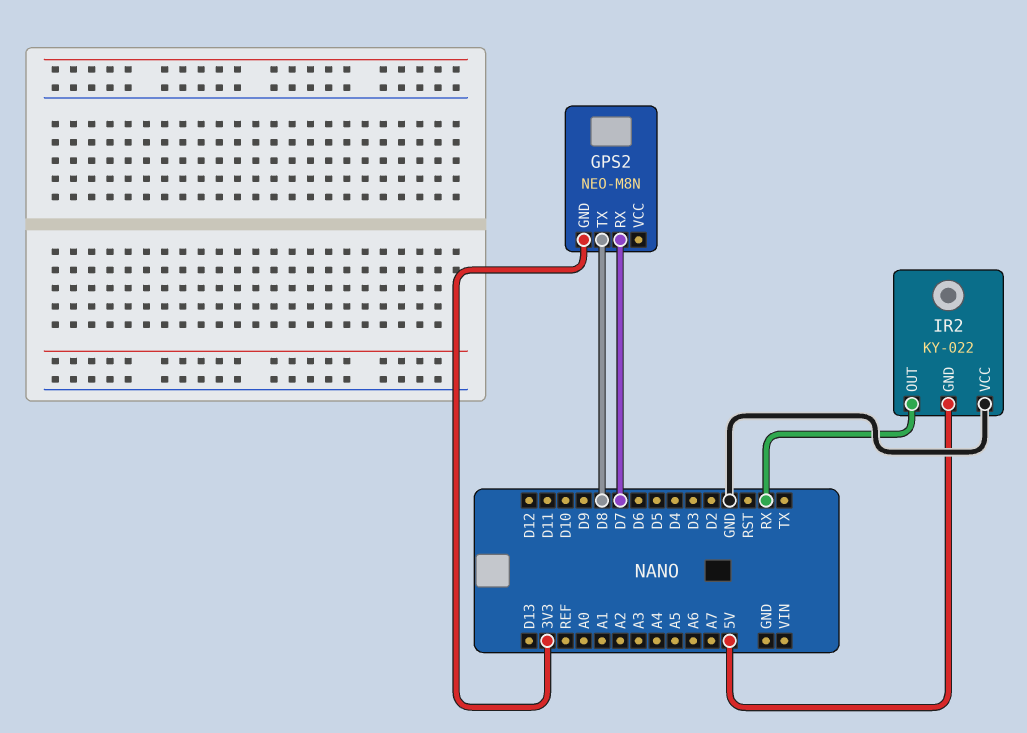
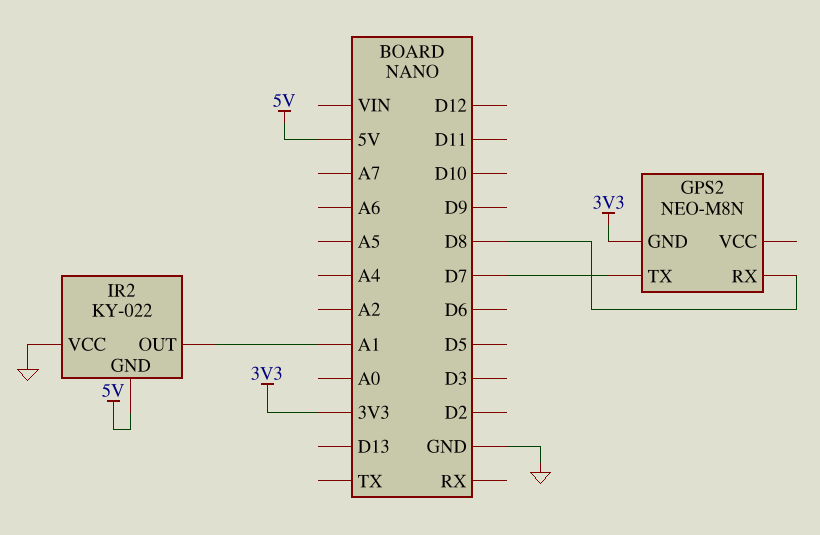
GPS2 pin RX: D7 -> D8
GPS2 pin TX: D8 -> D7
IR2 pin OUT: RX -> A1

